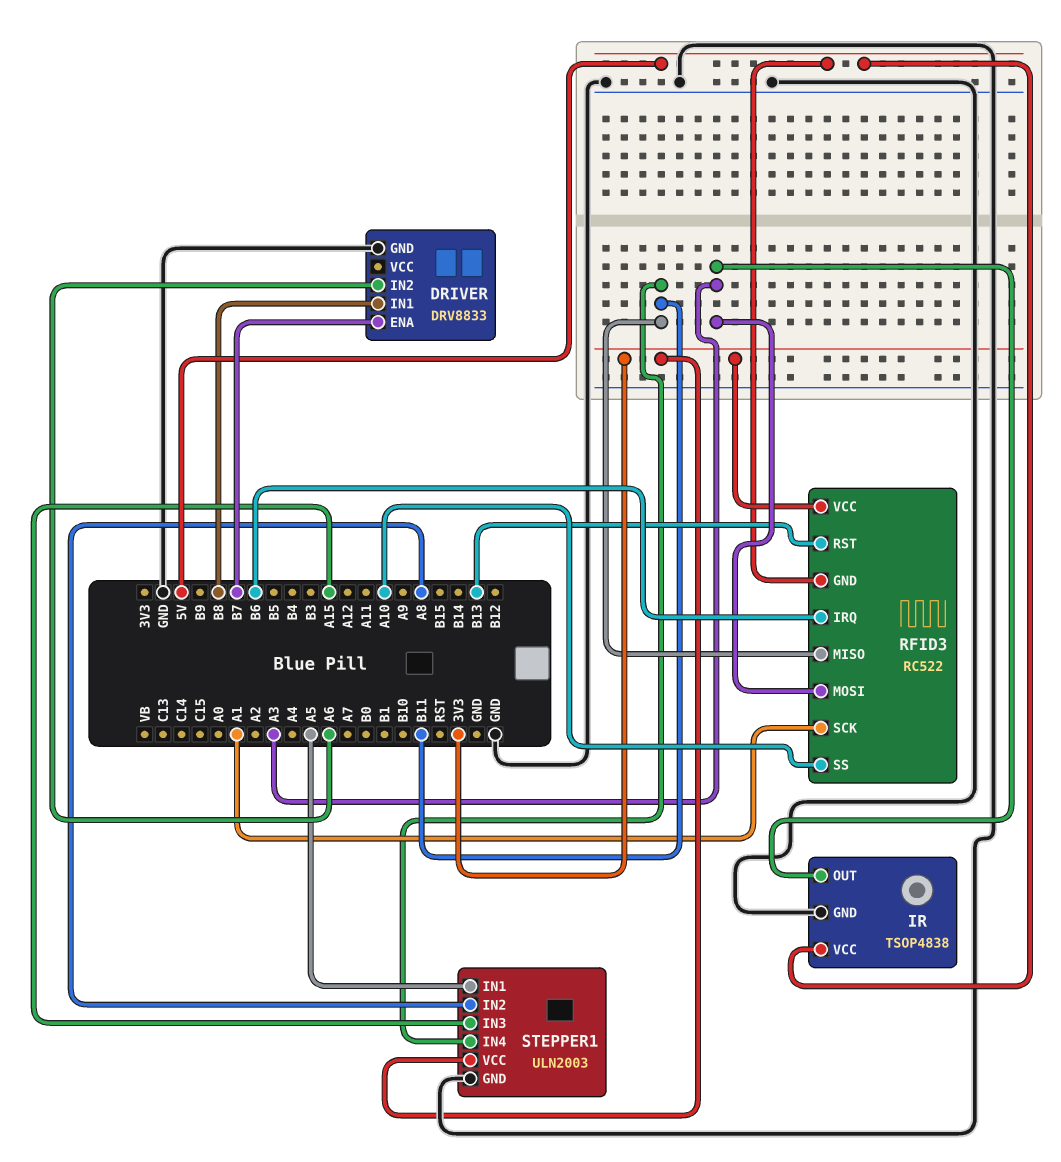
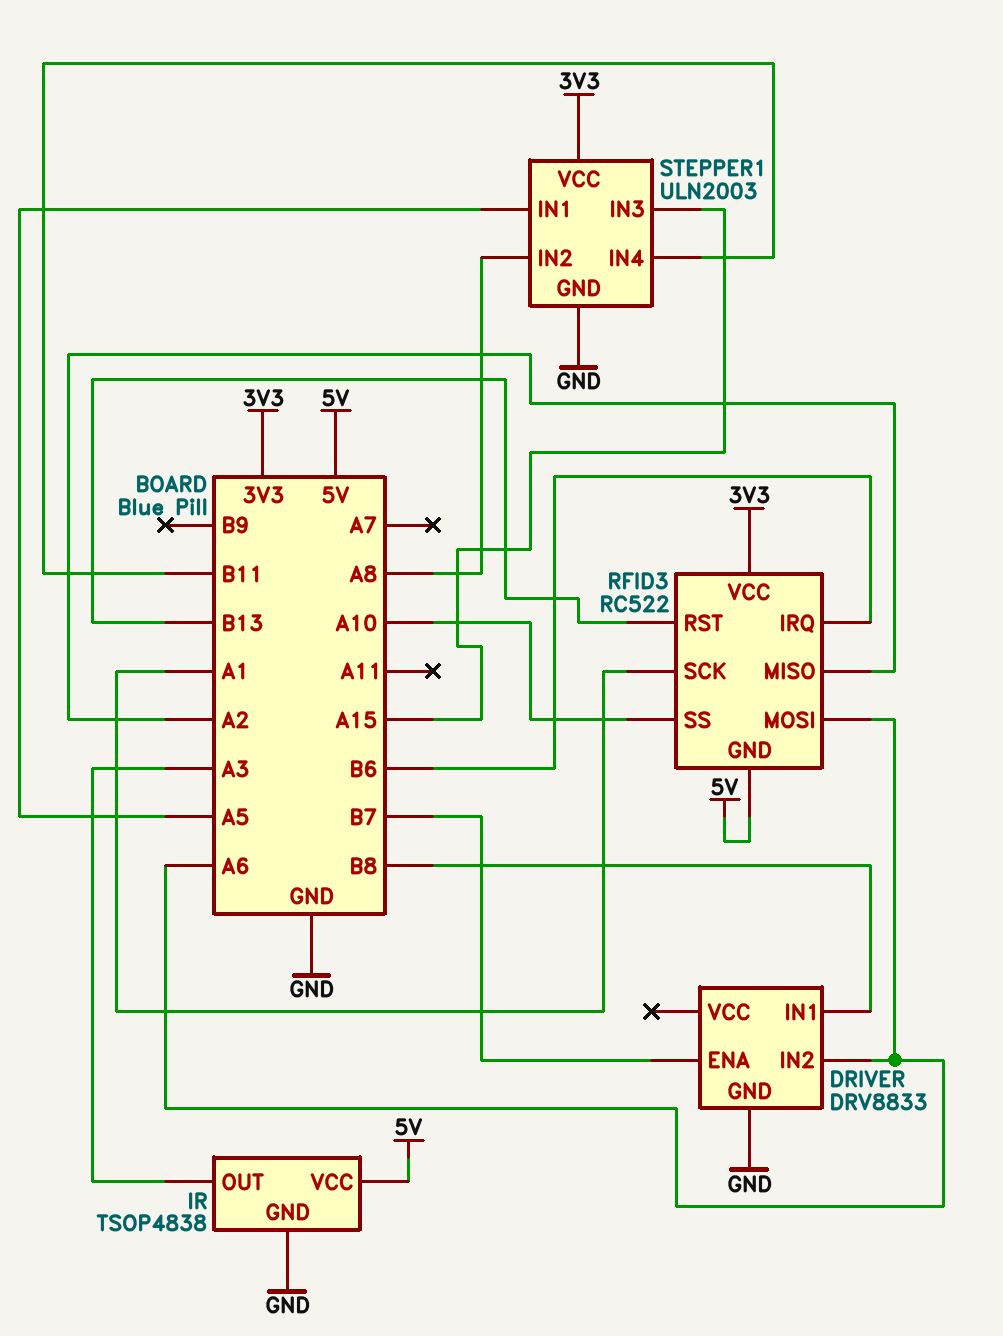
RFID3 pin MISO: B11 -> A2
RFID3 pin MOSI: A3 -> A6

